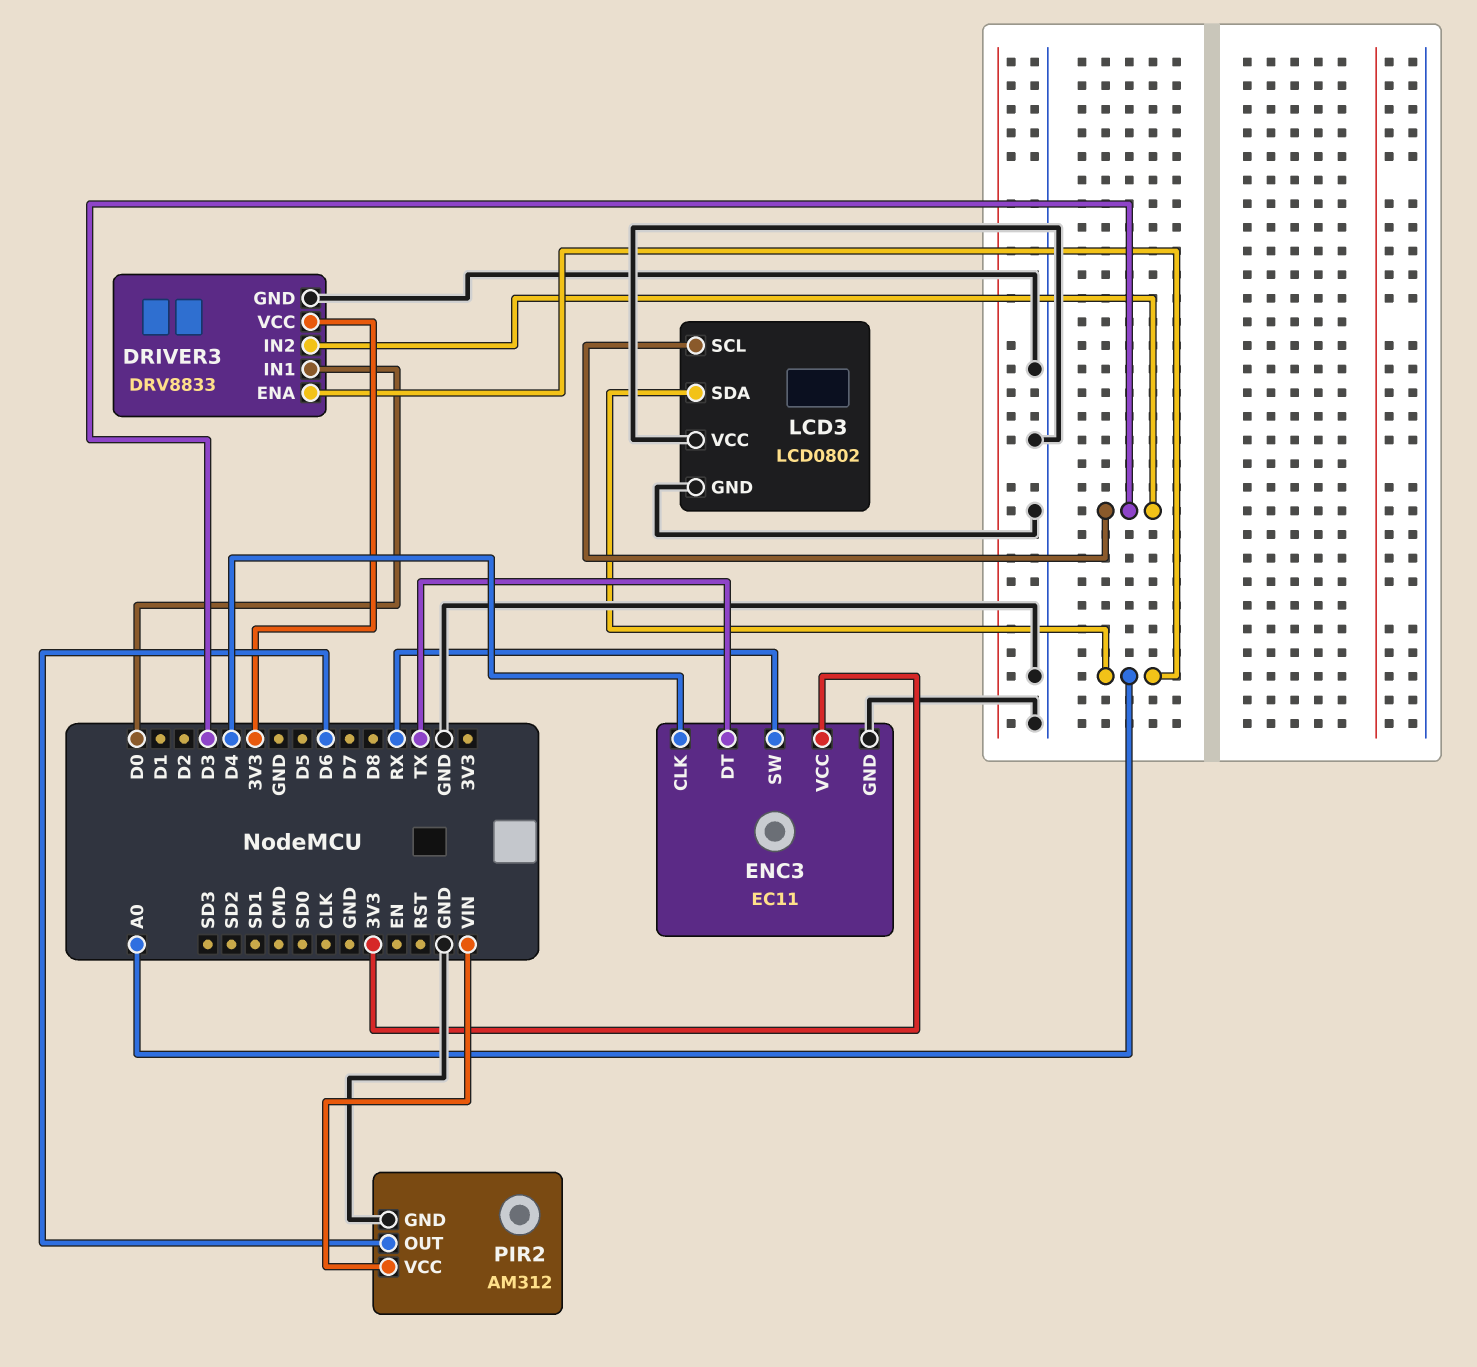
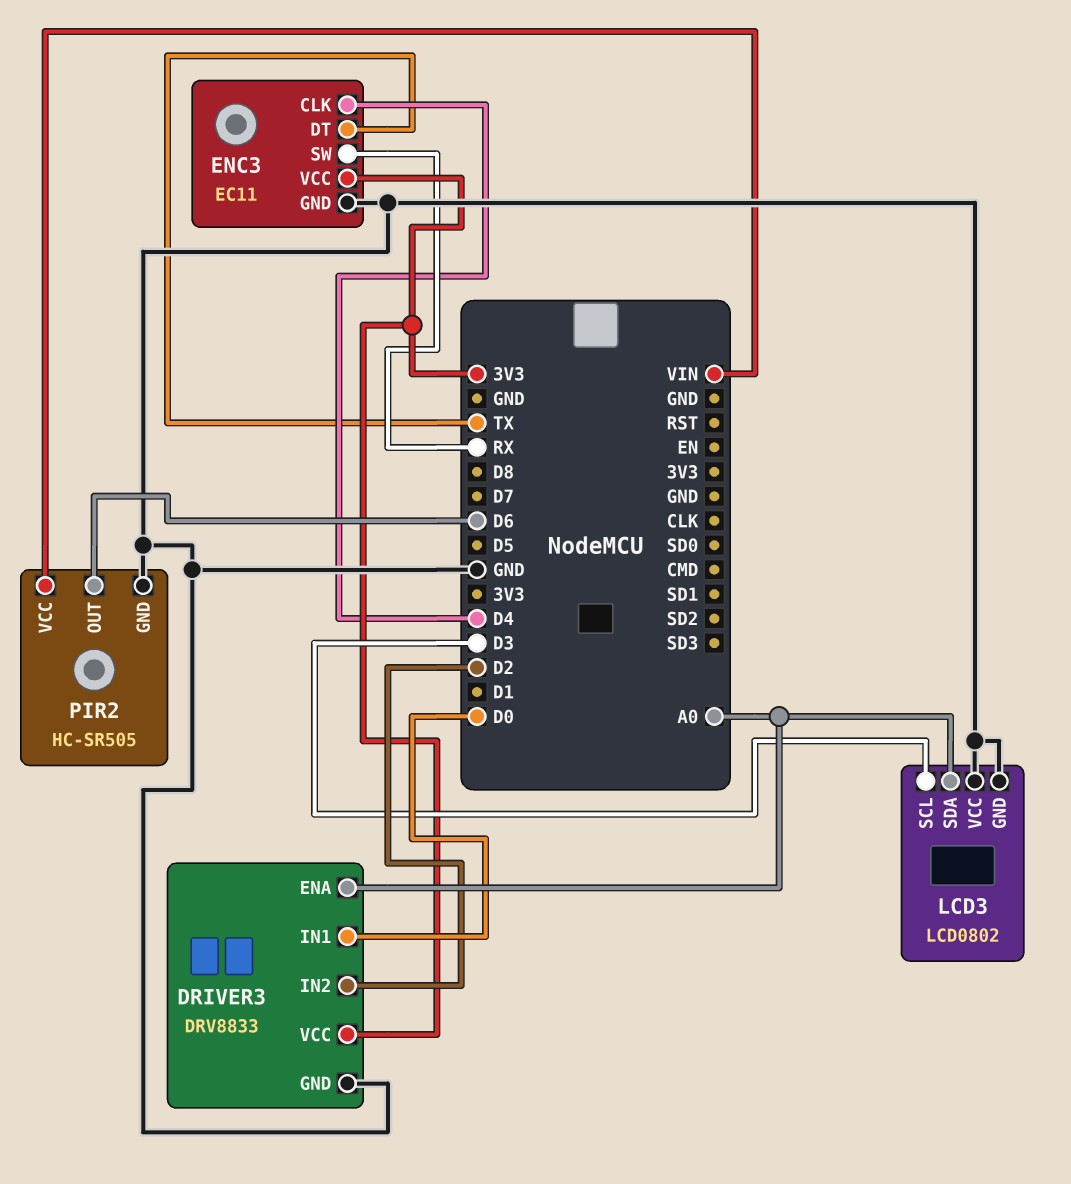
DRIVER3 pin IN2: D3 -> D2
PIR2: AM312 -> HC-SR505

